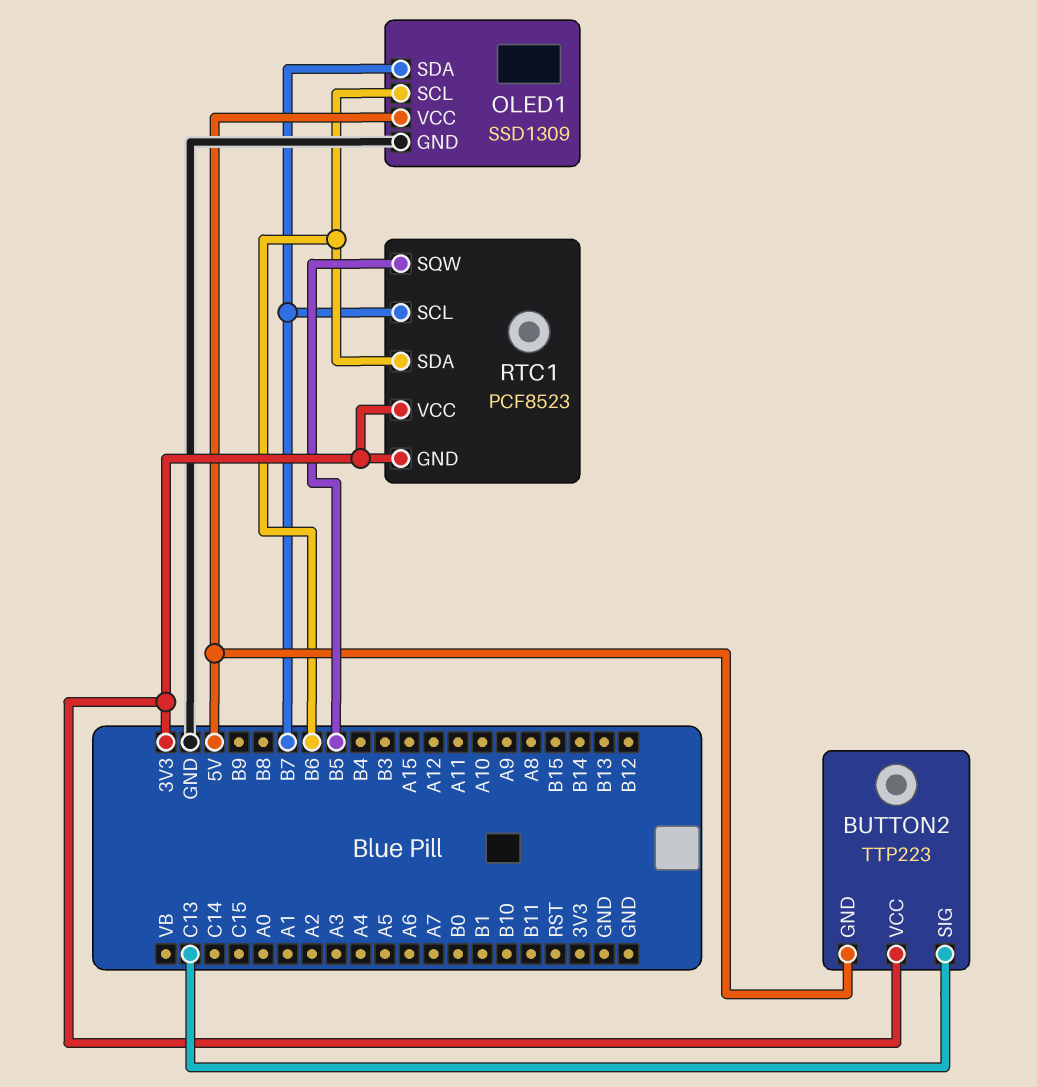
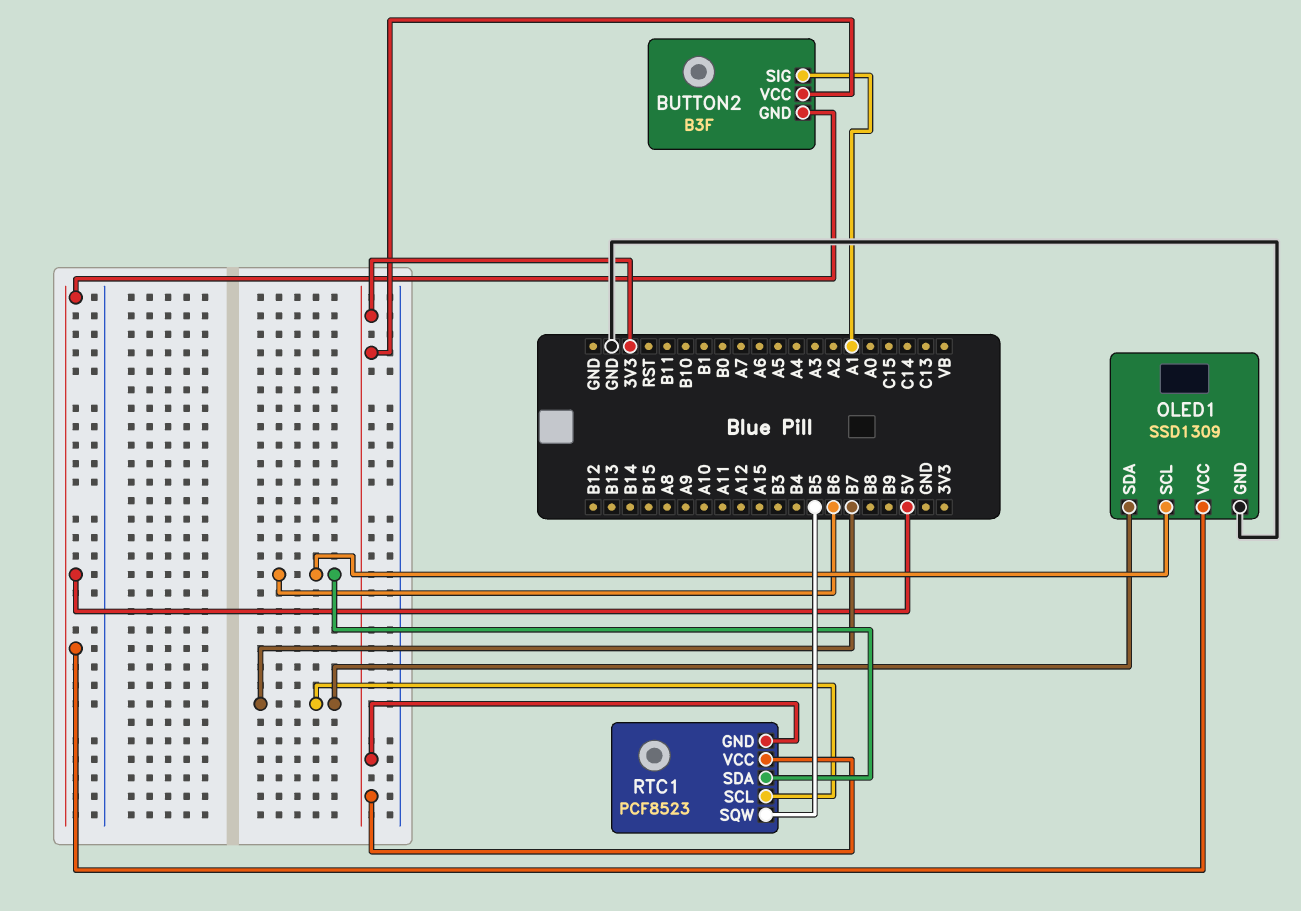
BUTTON2: TTP223 -> B3F
BUTTON2 pin SIG: C13 -> A1

